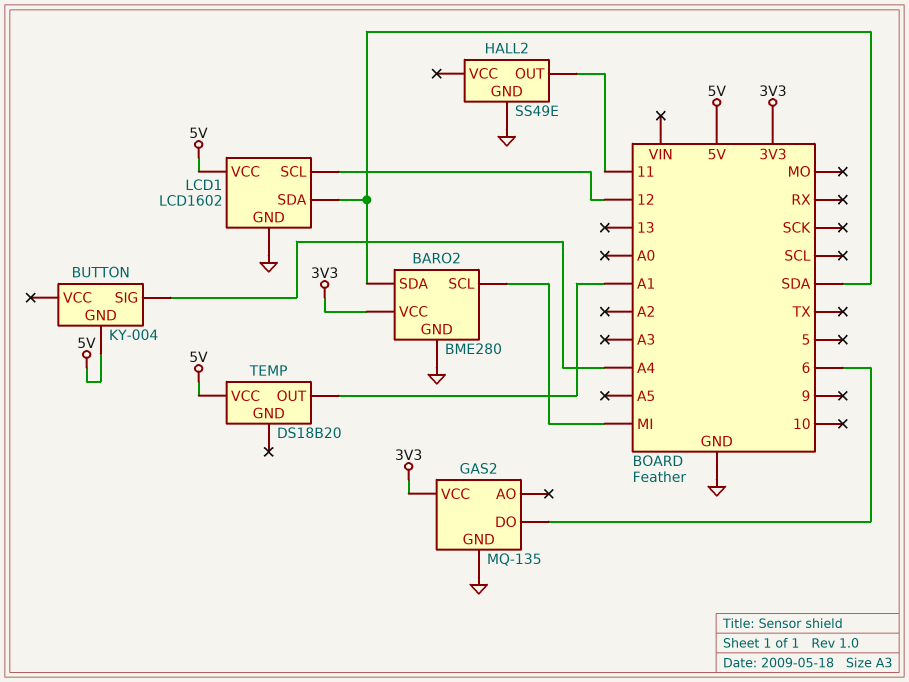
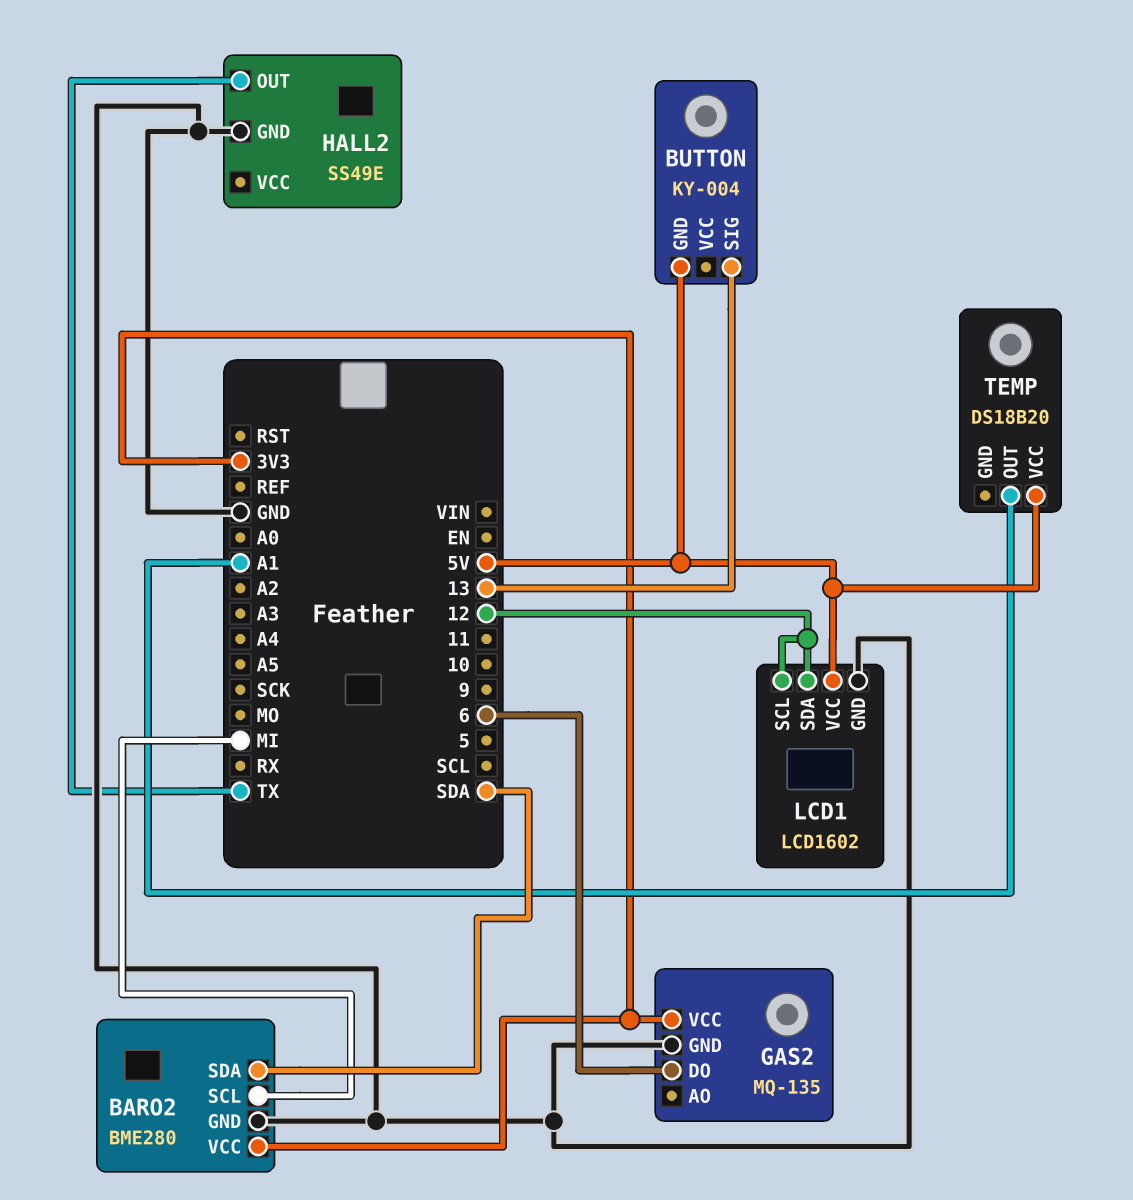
BUTTON pin SIG: A4 -> 13
HALL2 pin OUT: 11 -> TX
LCD1 pin SDA: SDA -> 12

